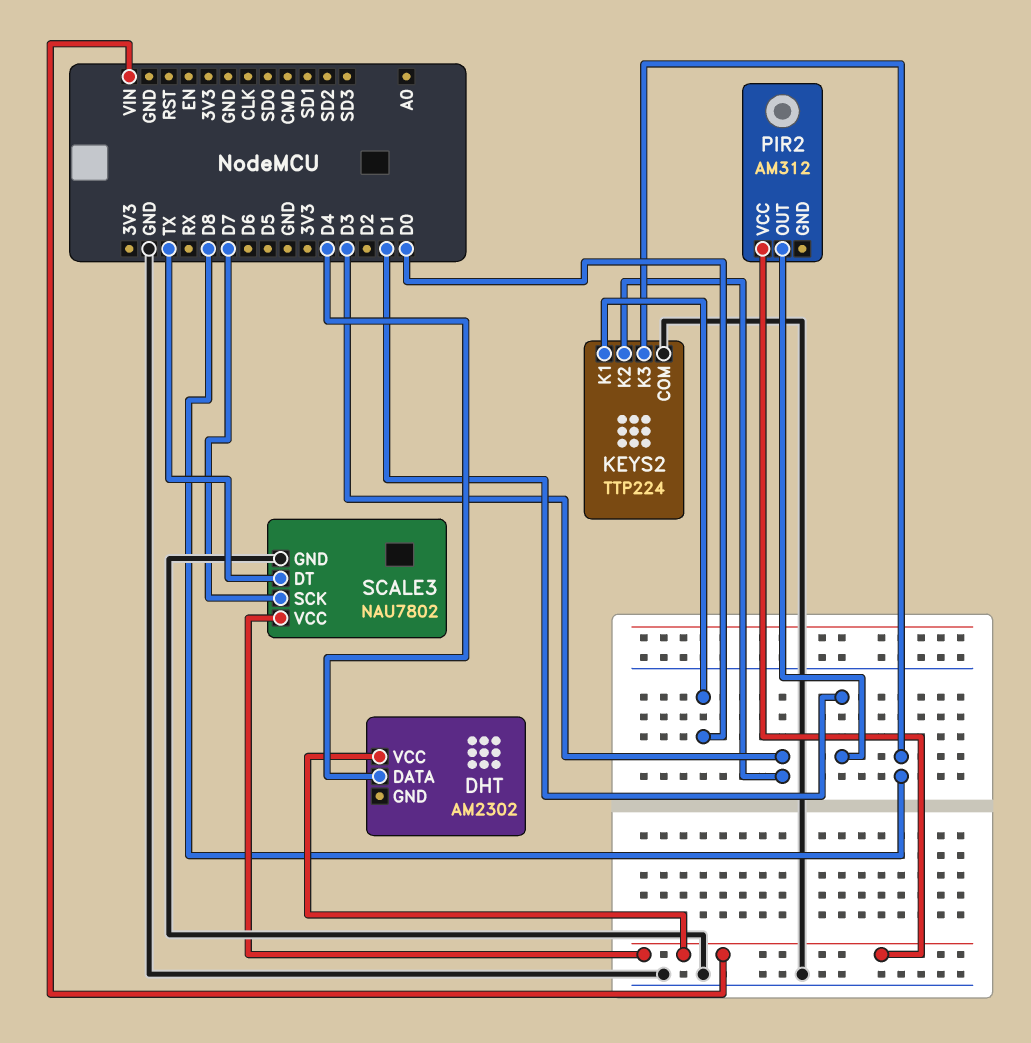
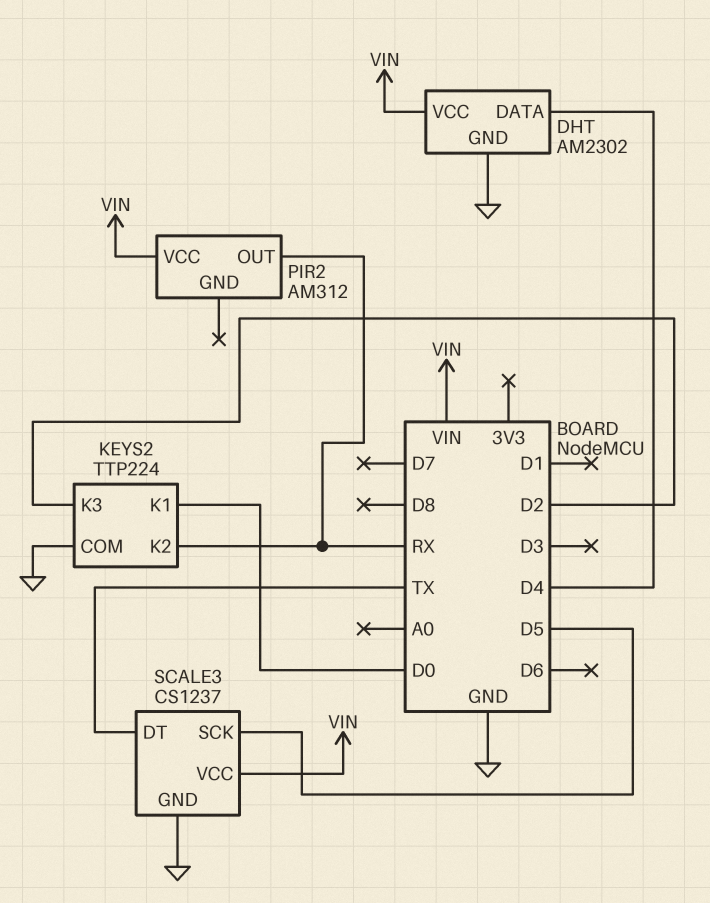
DHT pin GND: none -> GND
KEYS2 pin K2: D3 -> RX
KEYS2 pin K3: D8 -> D2
PIR2 pin OUT: D1 -> RX
SCALE3: NAU7802 -> CS1237
SCALE3 pin SCK: D7 -> D5

